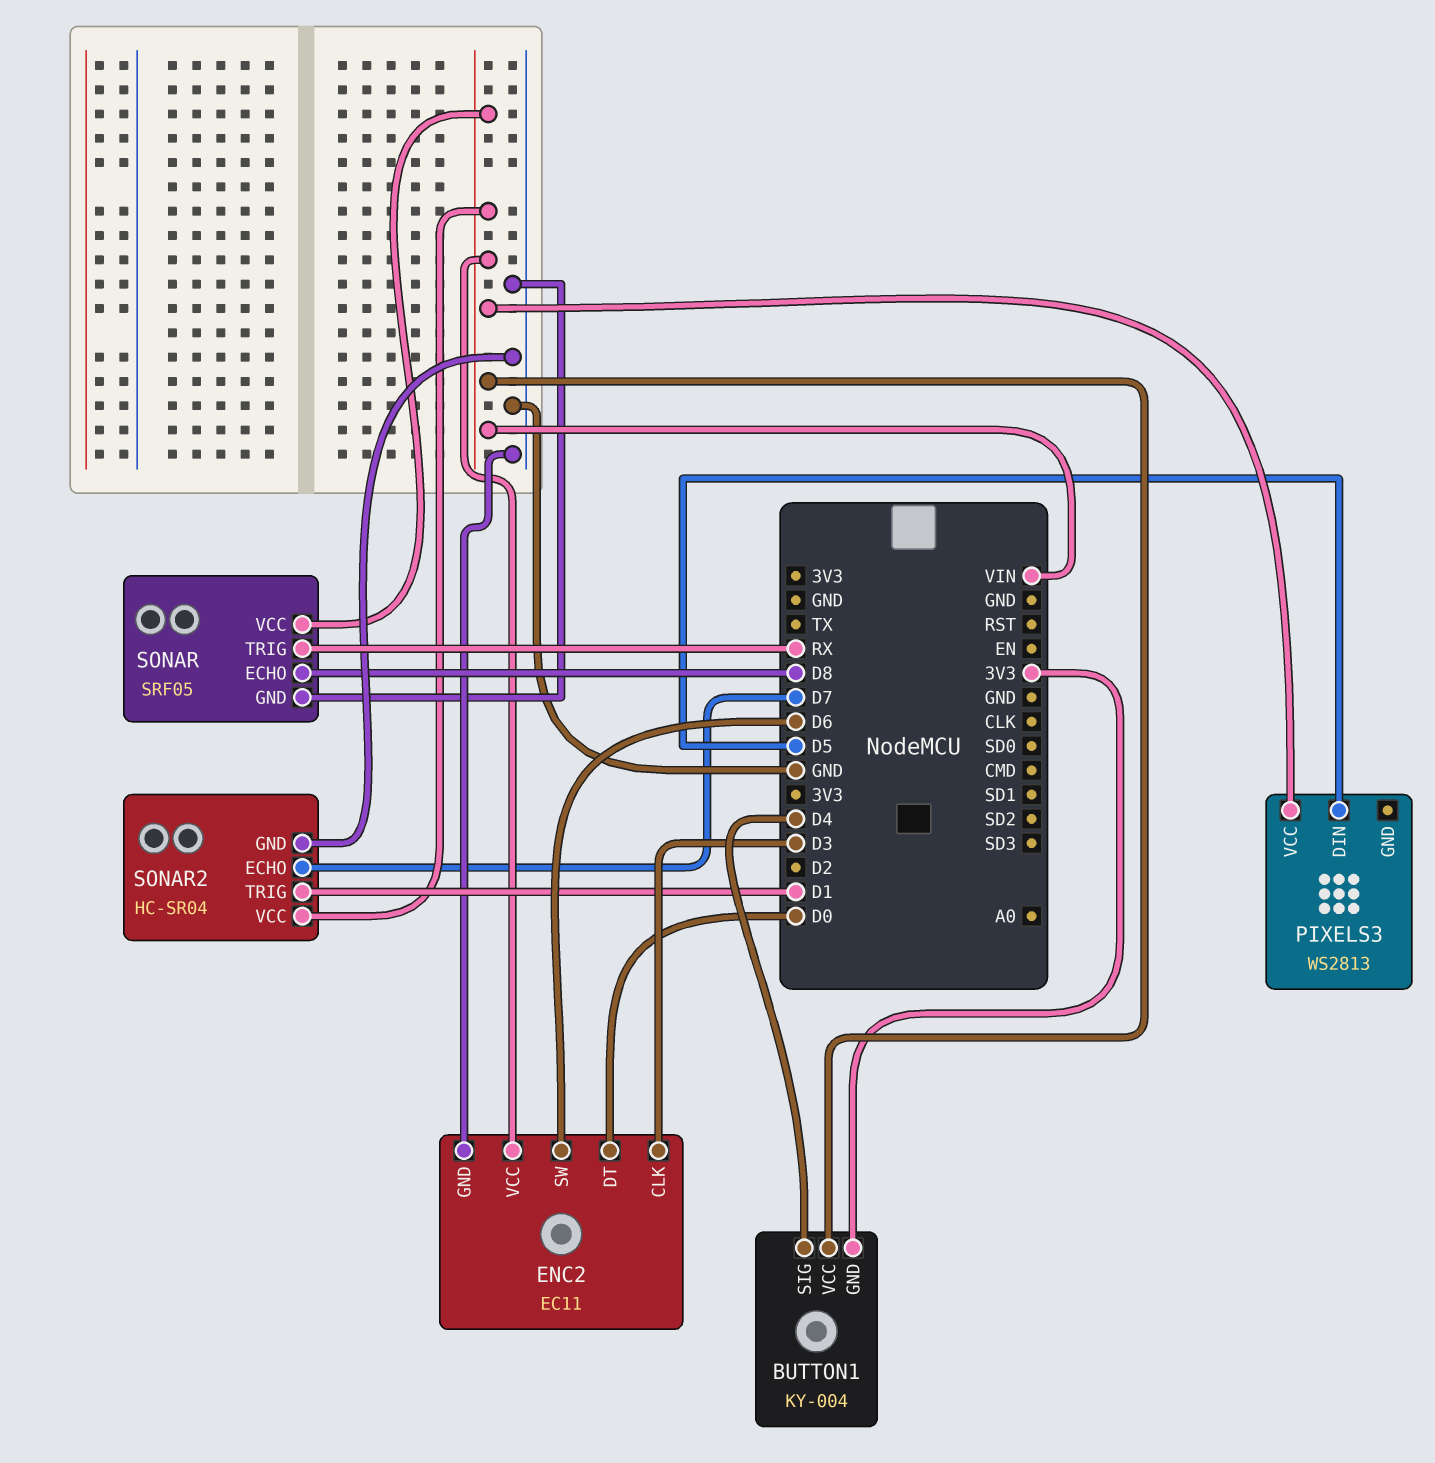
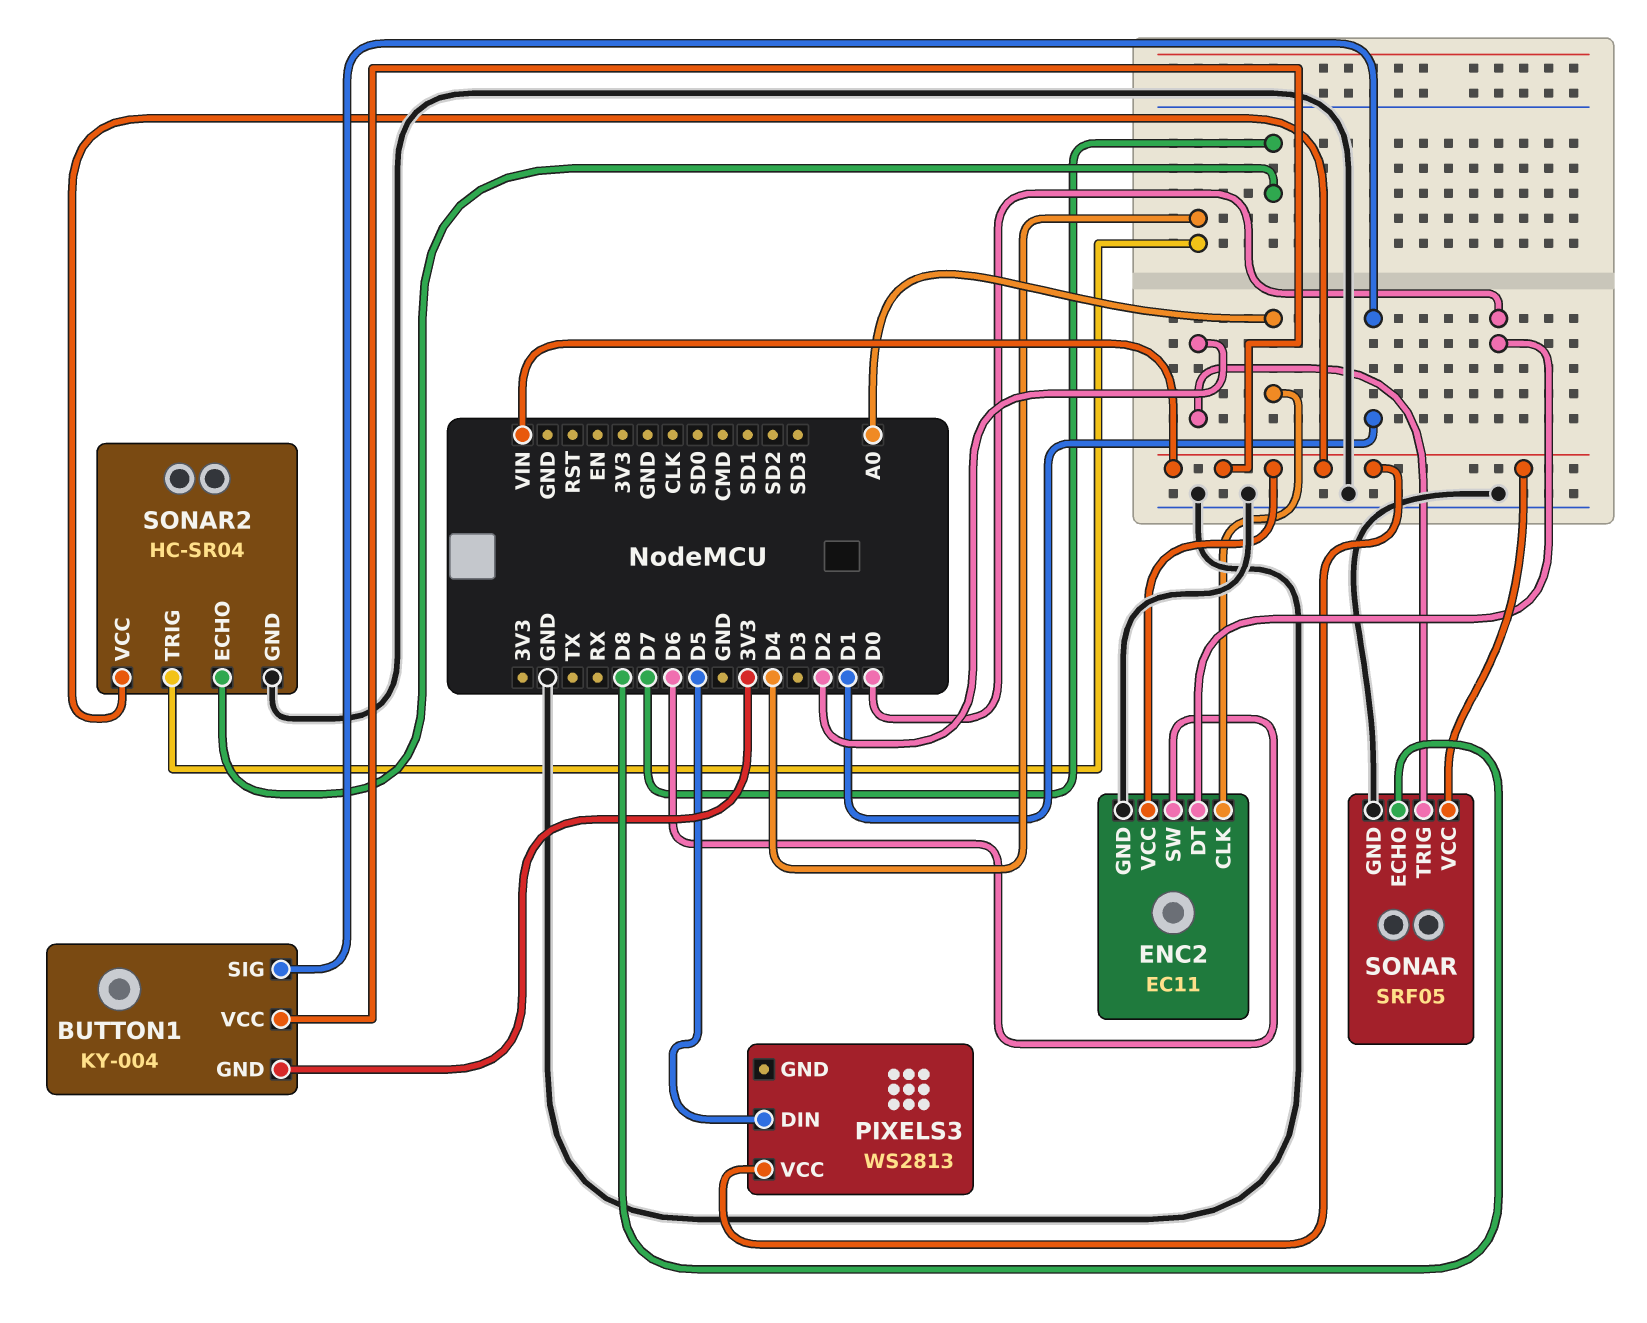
BUTTON1 pin SIG: D4 -> D1
ENC2 pin CLK: D3 -> A0
SONAR pin TRIG: RX -> D2
SONAR2 pin TRIG: D1 -> D4

